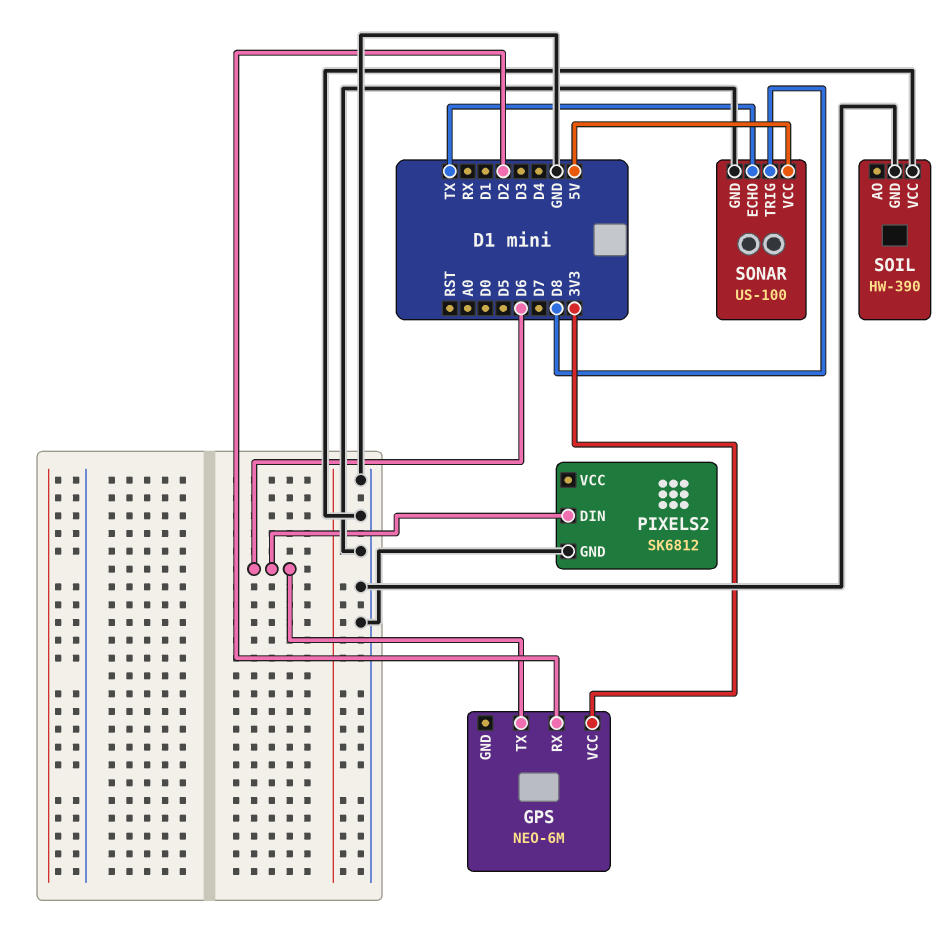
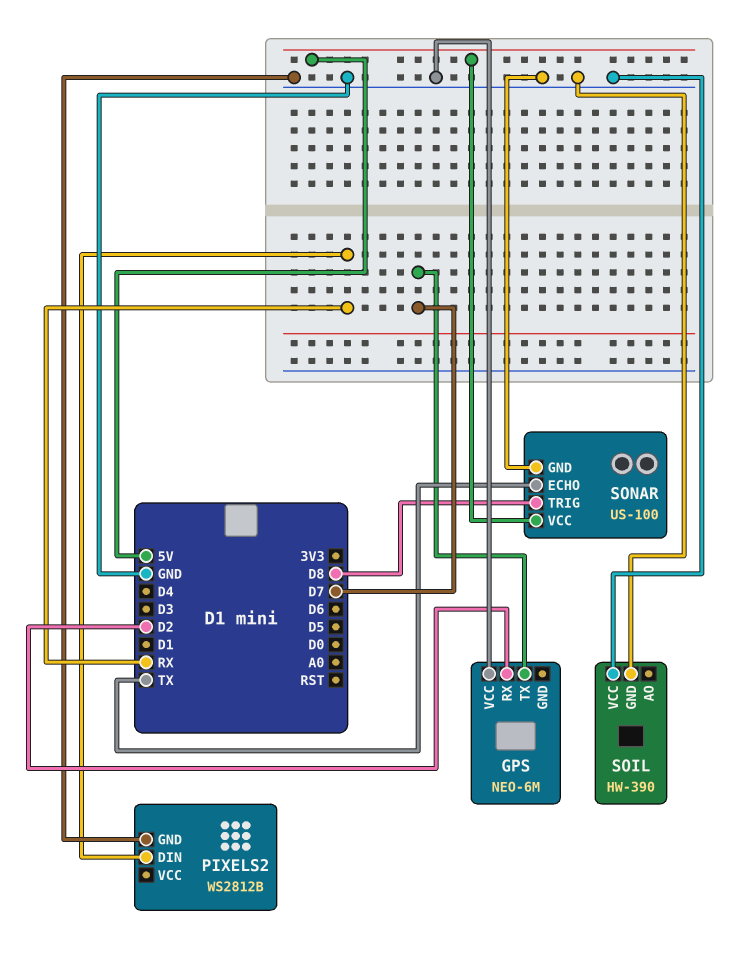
GPS pin TX: D6 -> D7
GPS pin VCC: 3V3 -> GND
PIXELS2: SK6812 -> WS2812B
PIXELS2 pin DIN: D6 -> RX

